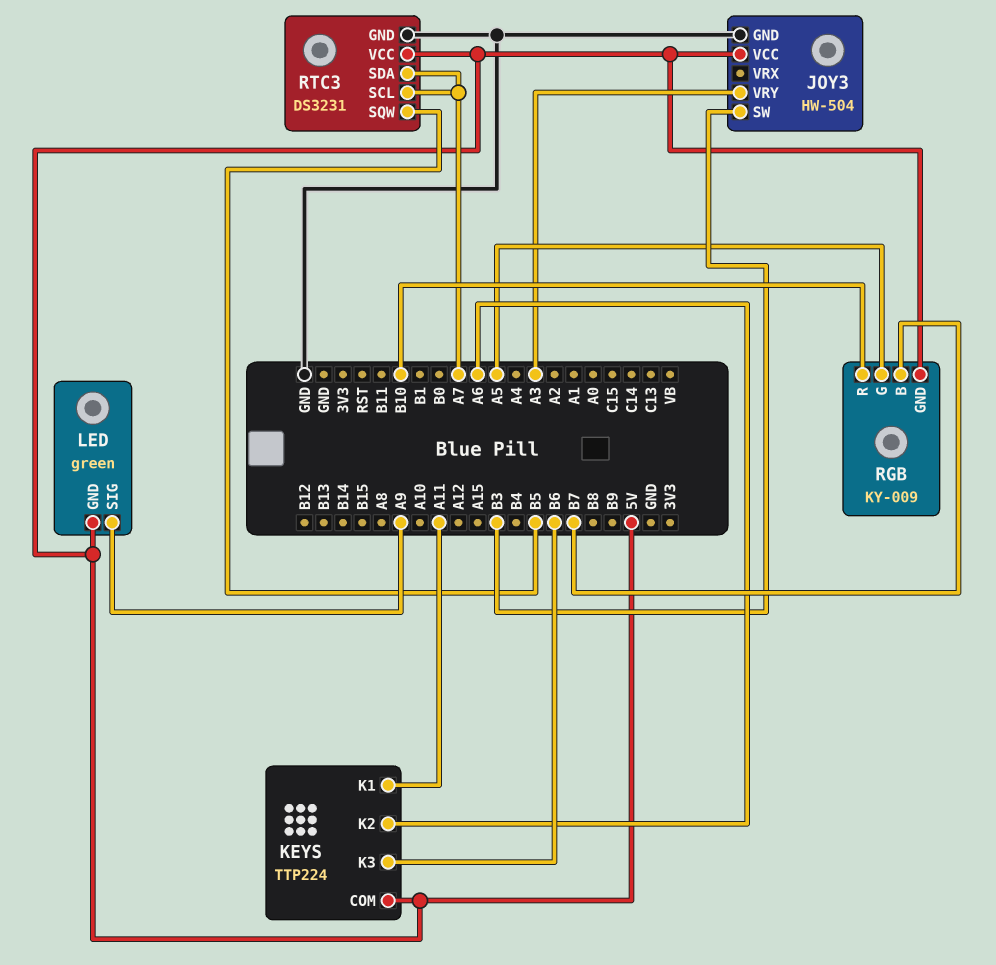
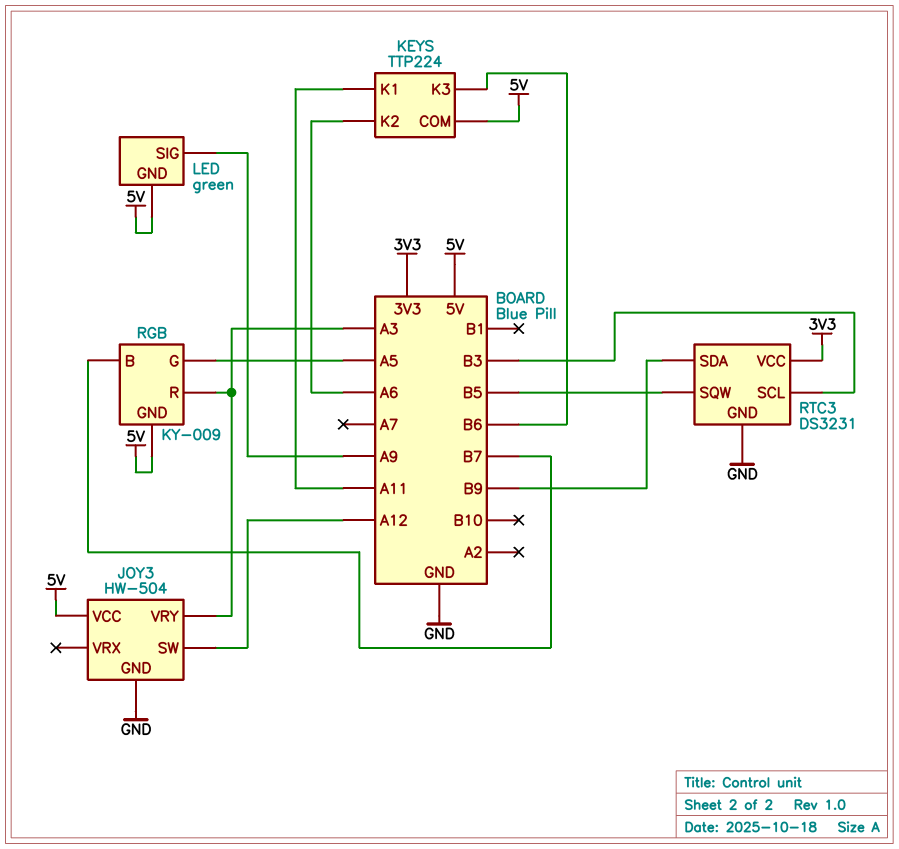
JOY3 pin SW: B3 -> A12
RGB pin R: B10 -> A3
RTC3 pin SCL: A7 -> B3
RTC3 pin SDA: A7 -> B9
RTC3 pin VCC: 5V -> 3V3

